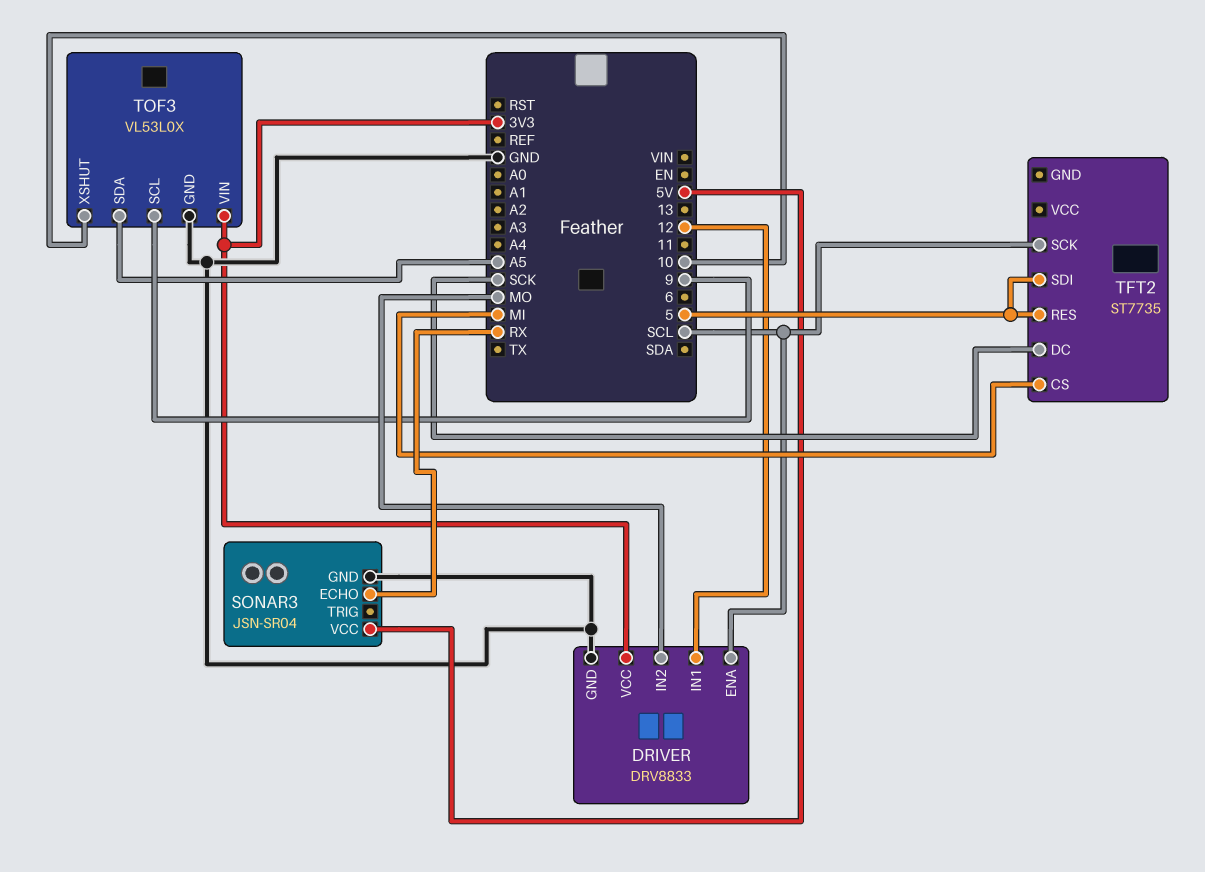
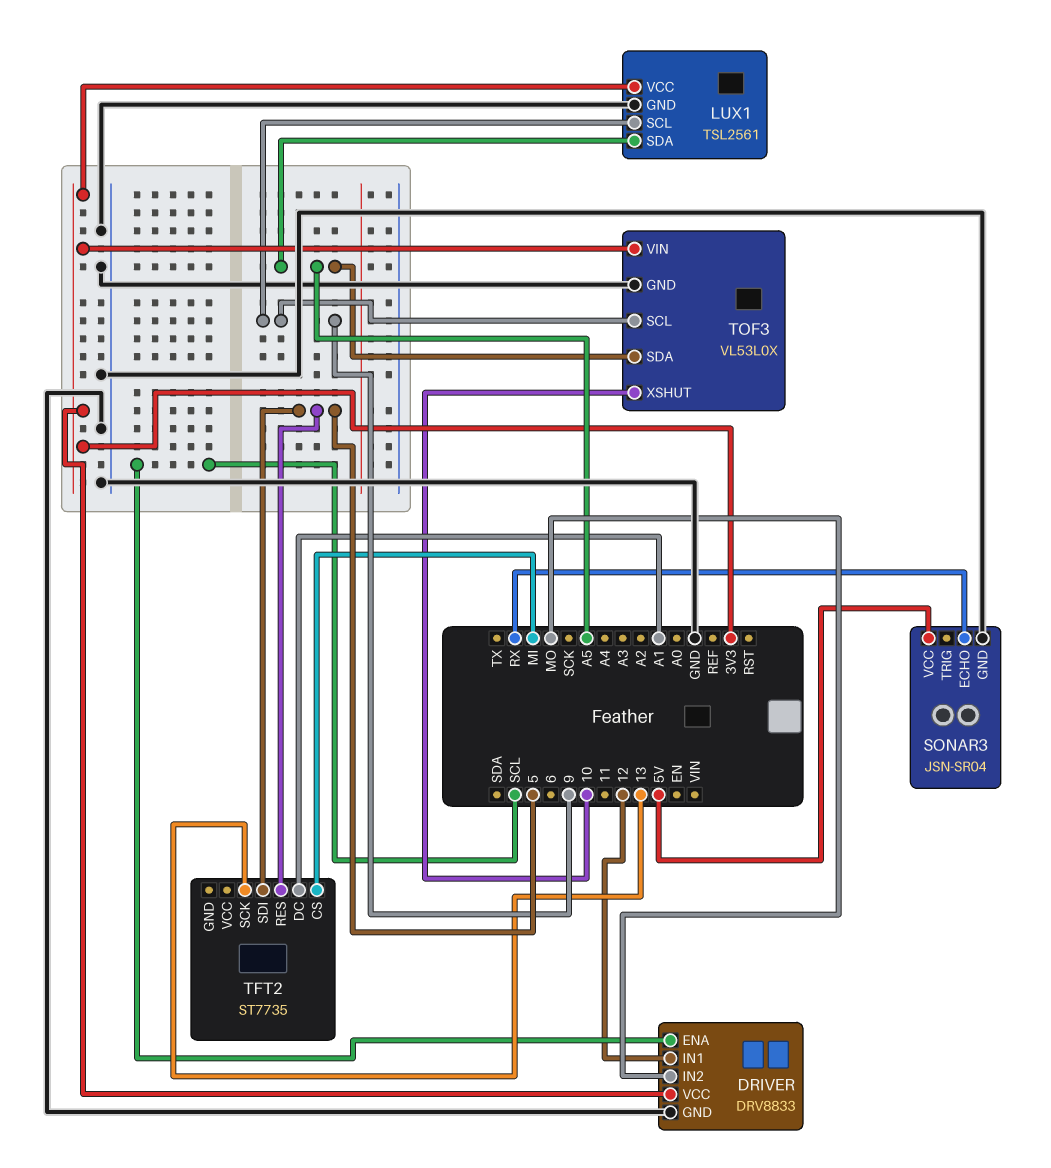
LUX1: none -> TSL2561
LUX1 pin GND: none -> GND
LUX1 pin SCL: none -> 9
LUX1 pin SDA: none -> A5
LUX1 pin VCC: none -> 3V3
TFT2 pin DC: SCK -> A1
TFT2 pin SCK: SCL -> 13

